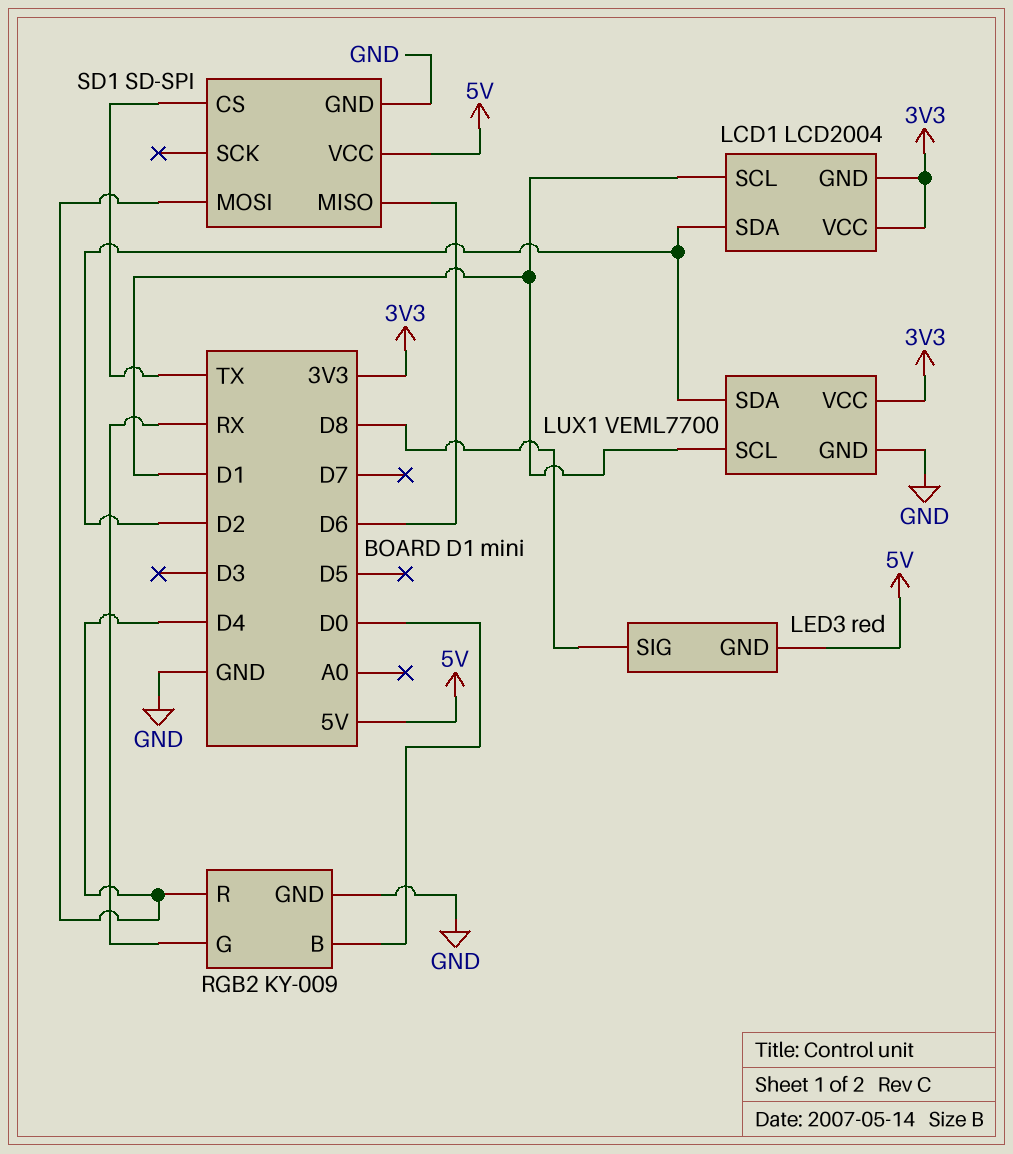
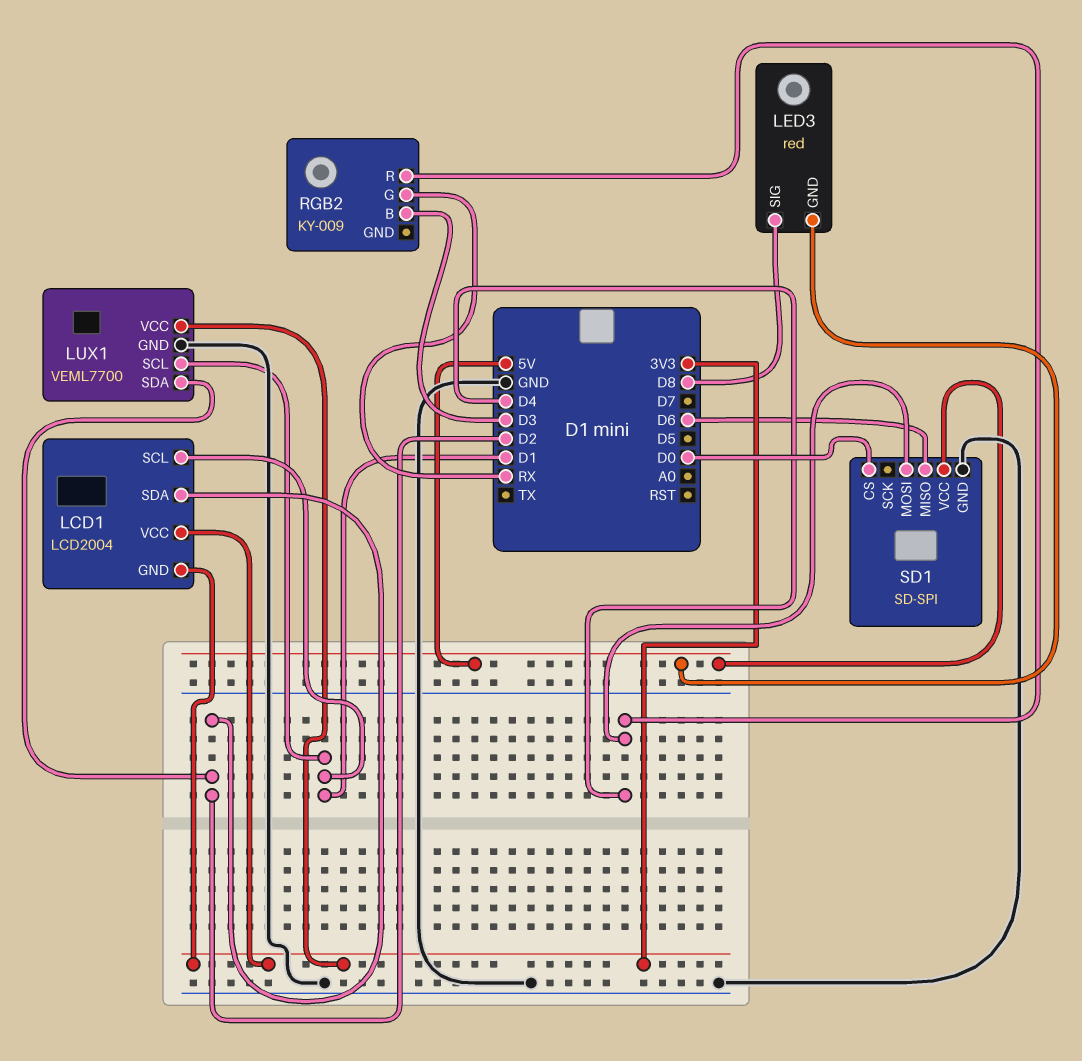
RGB2 pin B: D0 -> D3
RGB2 pin GND: GND -> none
SD1 pin CS: TX -> D0

